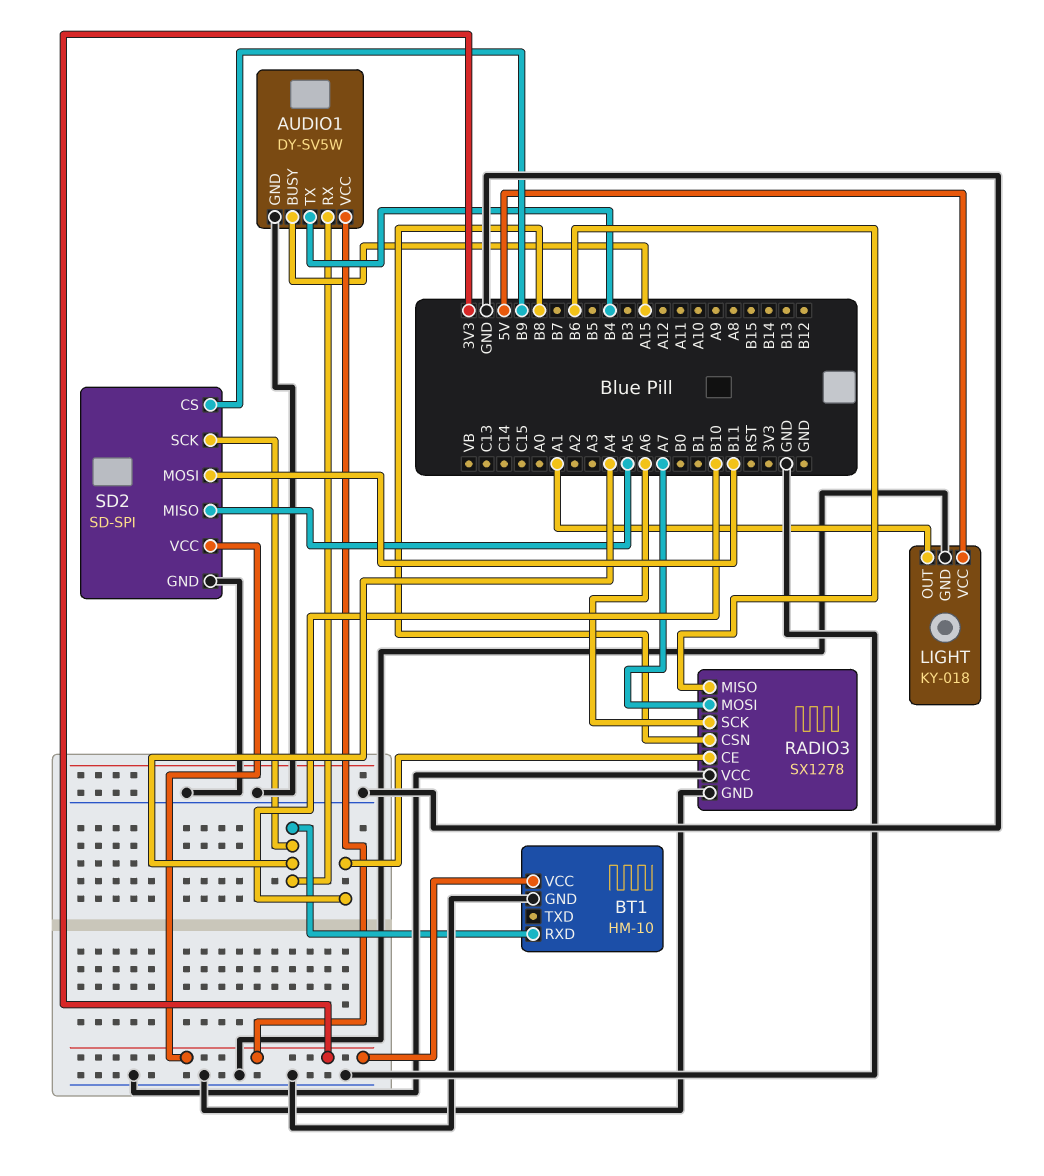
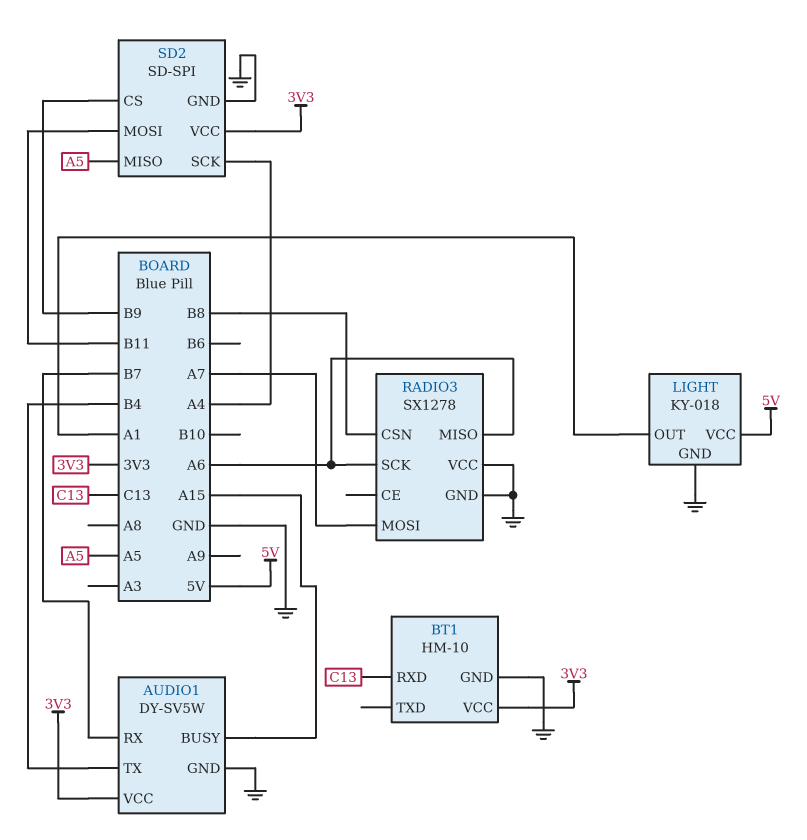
AUDIO1 pin RX: A4 -> B7
BT1 pin RXD: A4 -> C13
RADIO3 pin CE: B10 -> none
RADIO3 pin MISO: B6 -> A6

